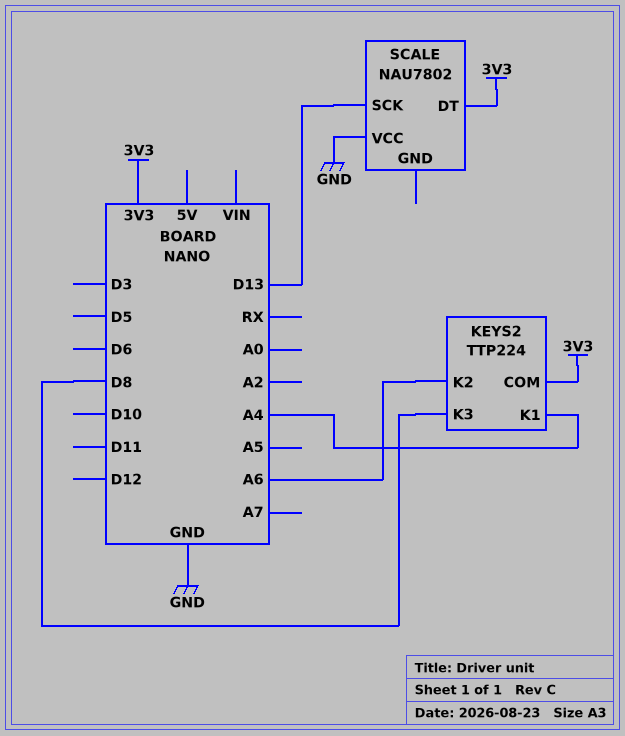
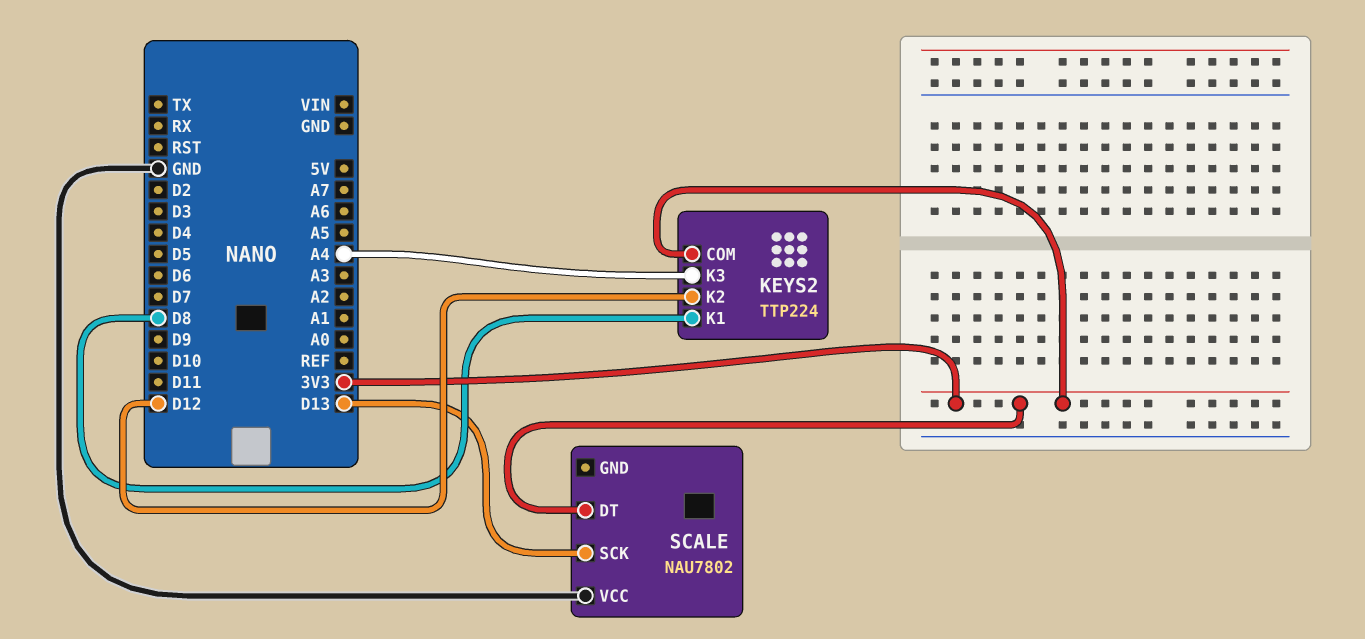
KEYS2 pin K1: A4 -> D8
KEYS2 pin K2: A6 -> D12
KEYS2 pin K3: D8 -> A4

